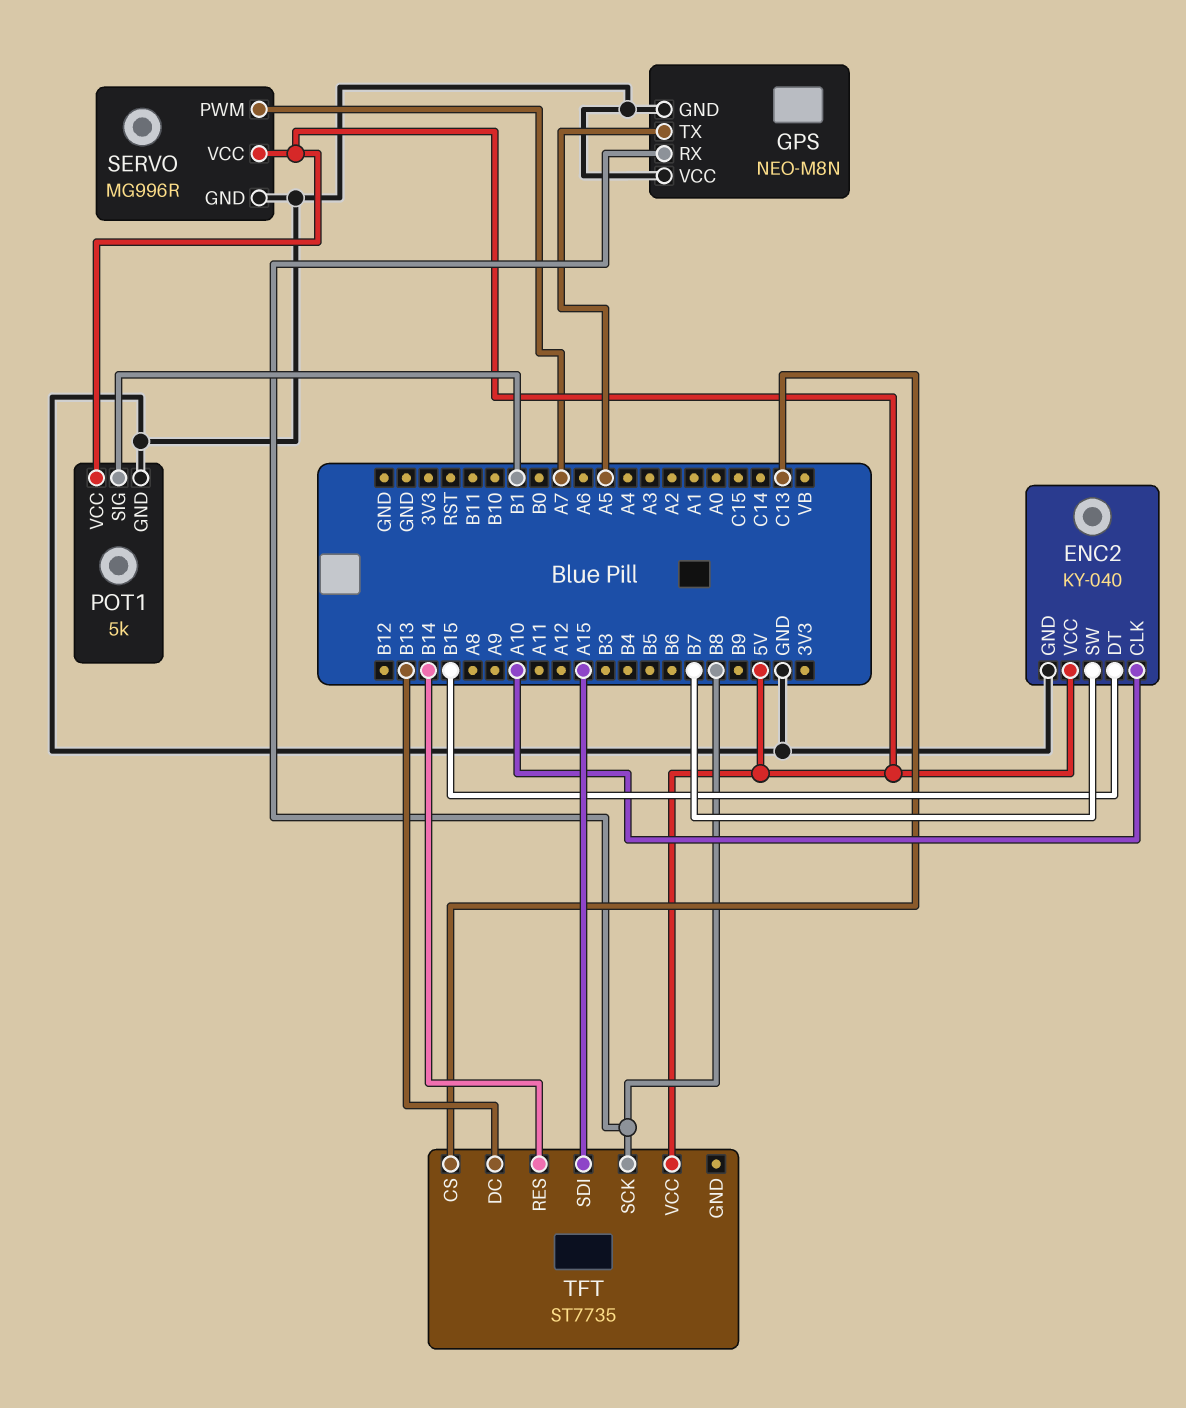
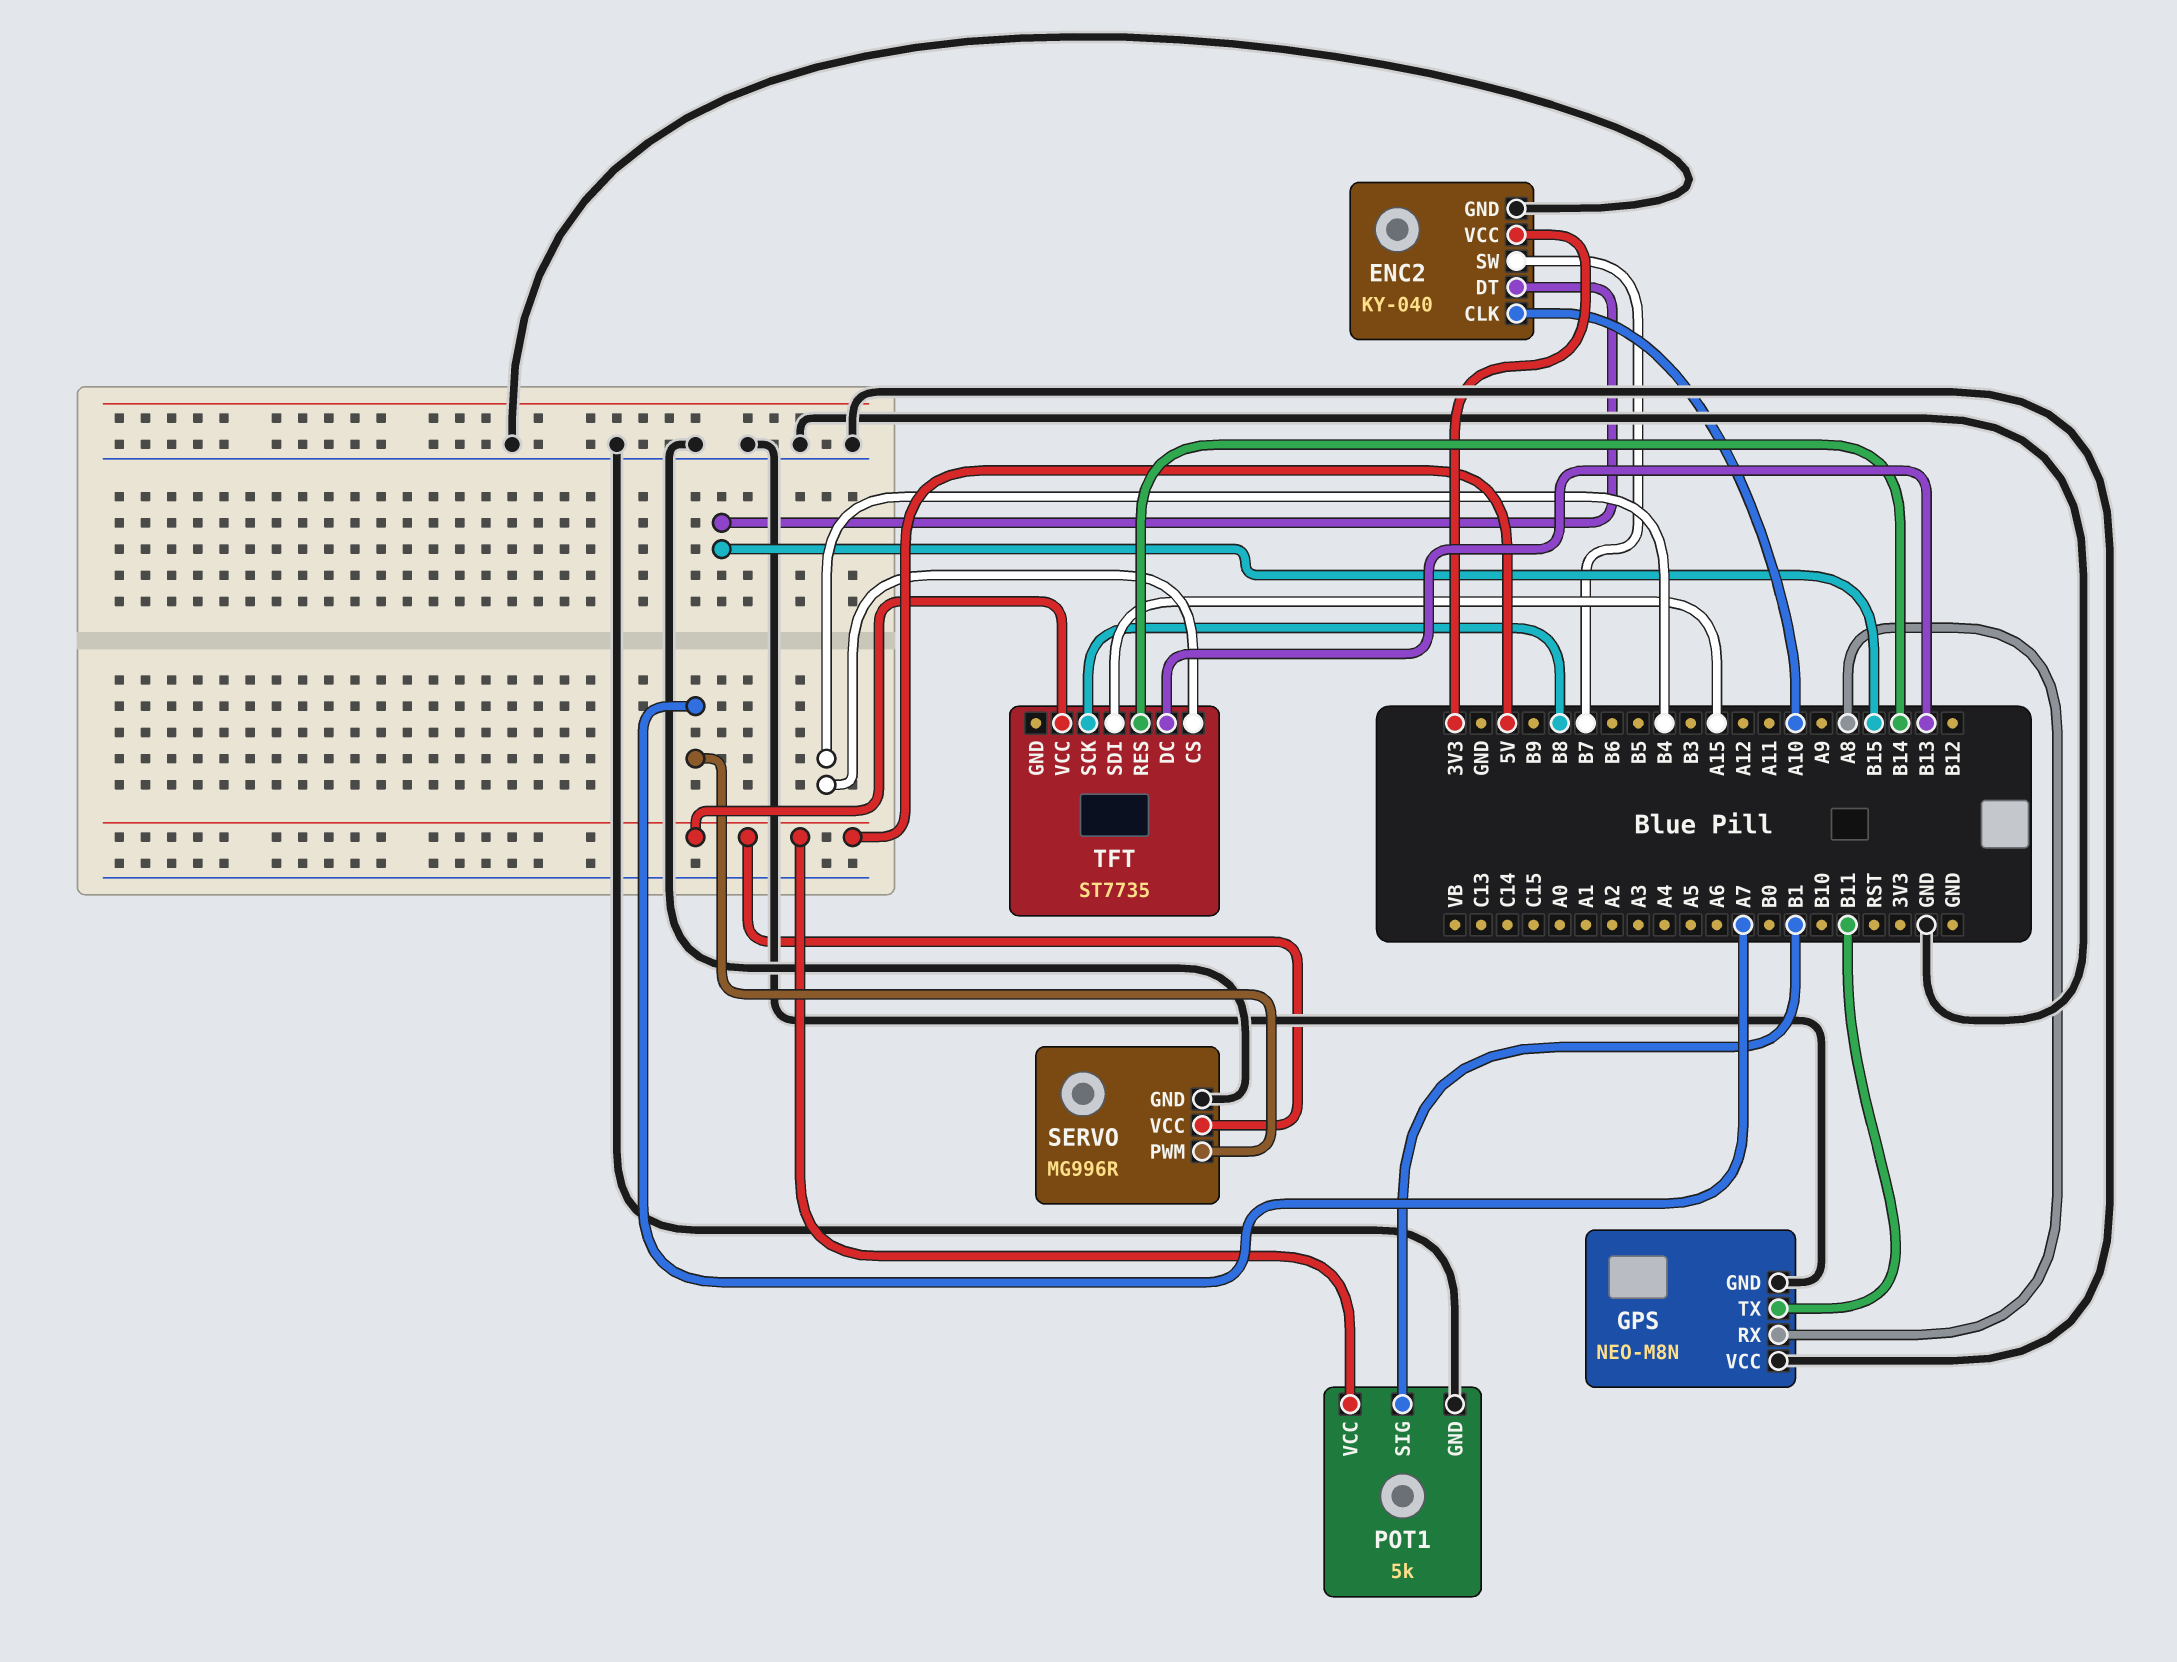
ENC2 pin VCC: 5V -> 3V3
GPS pin RX: B8 -> A8
GPS pin TX: A5 -> B11
TFT pin CS: C13 -> B4

